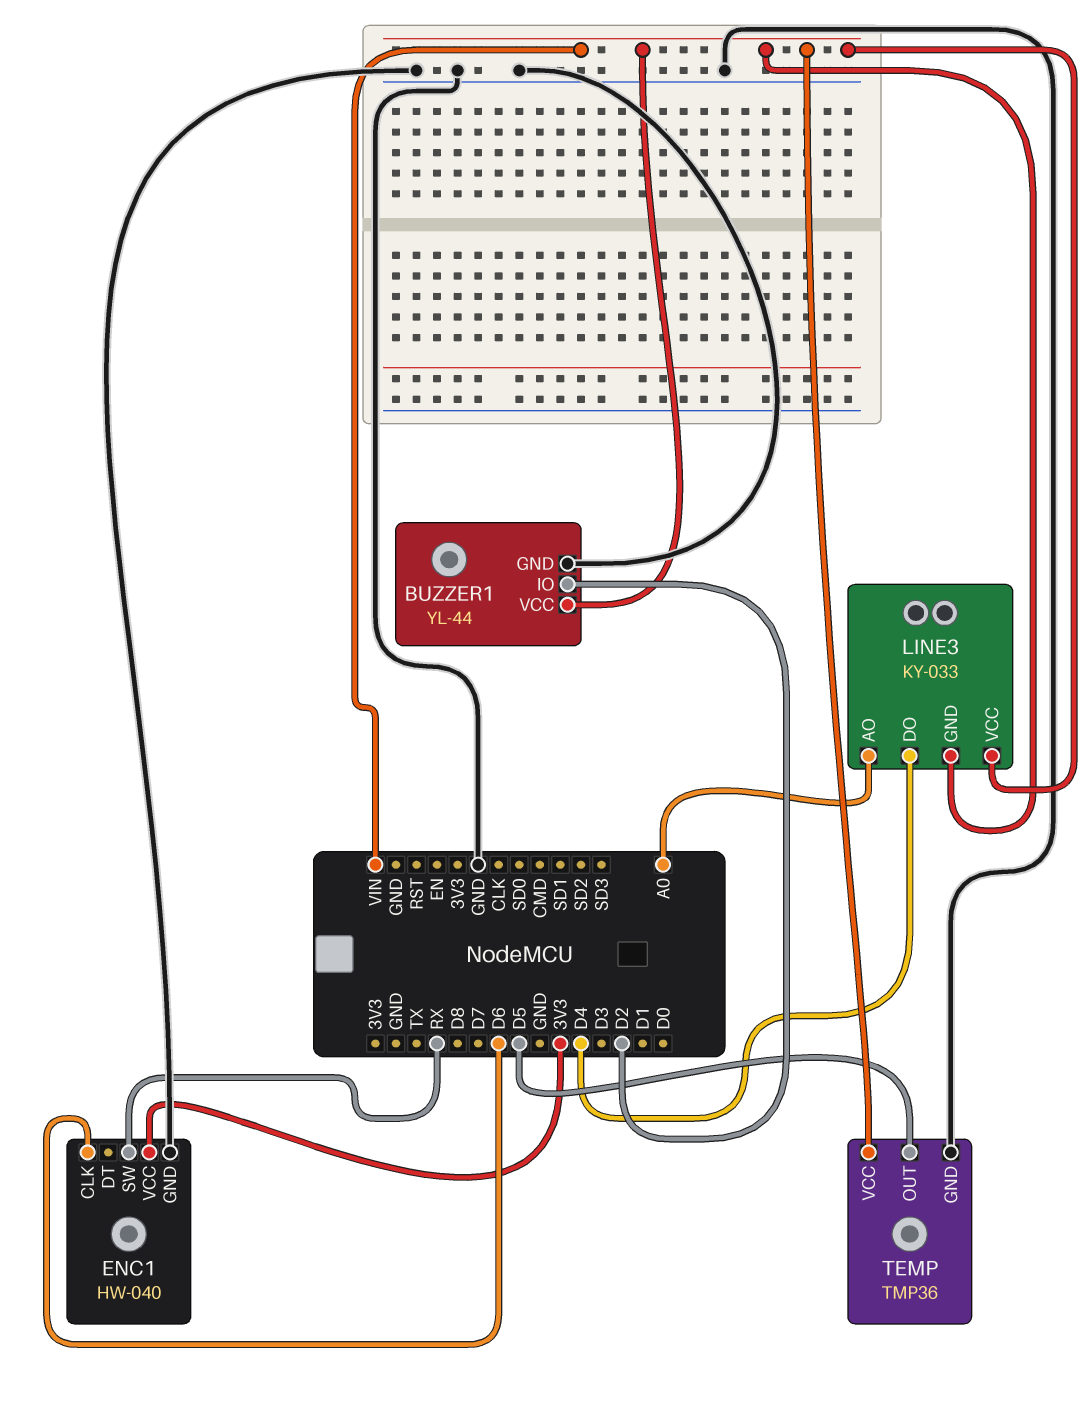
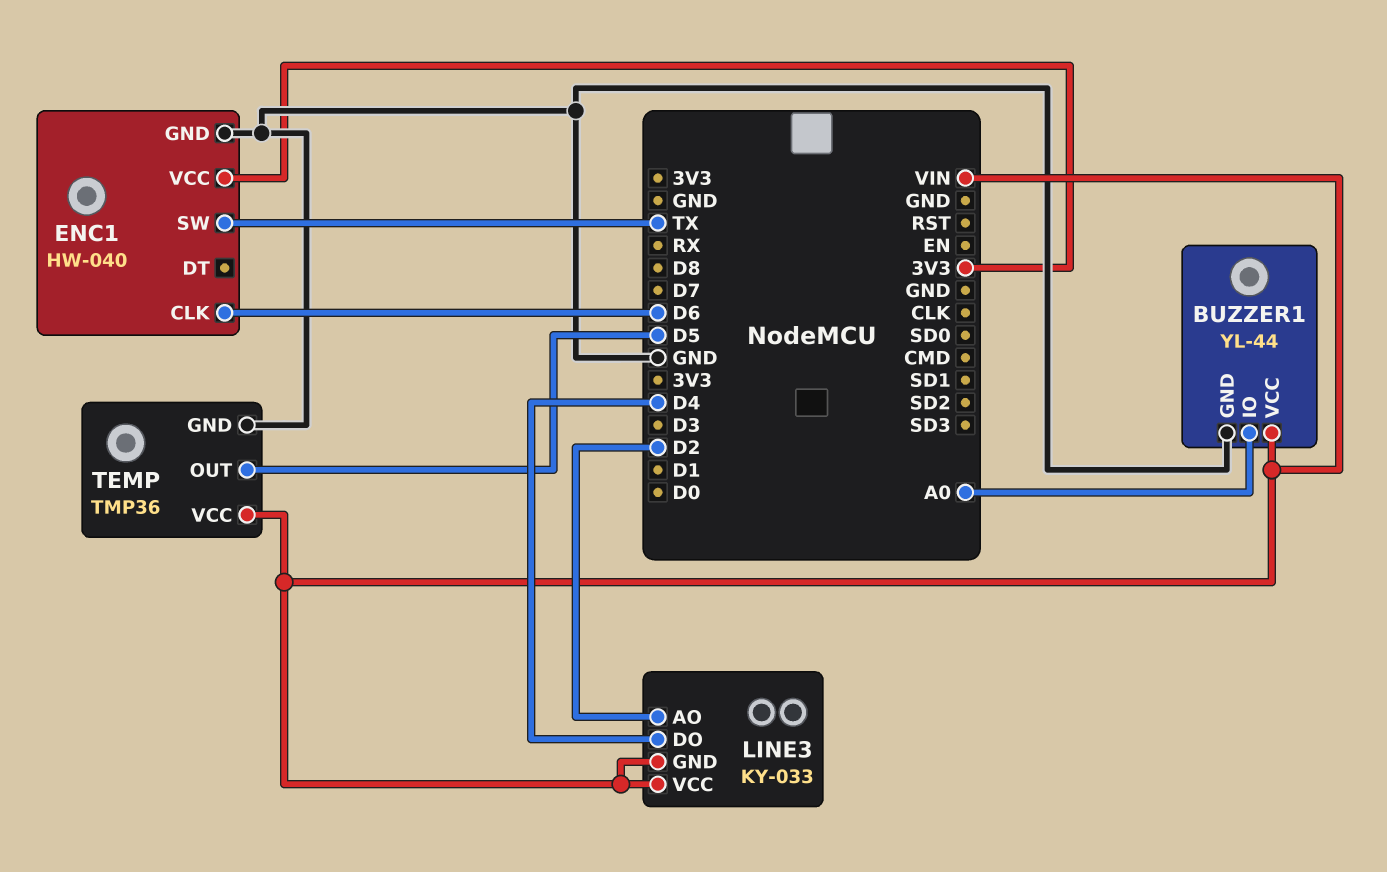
BUZZER1 pin IO: D2 -> A0
ENC1 pin SW: RX -> TX
LINE3 pin AO: A0 -> D2

